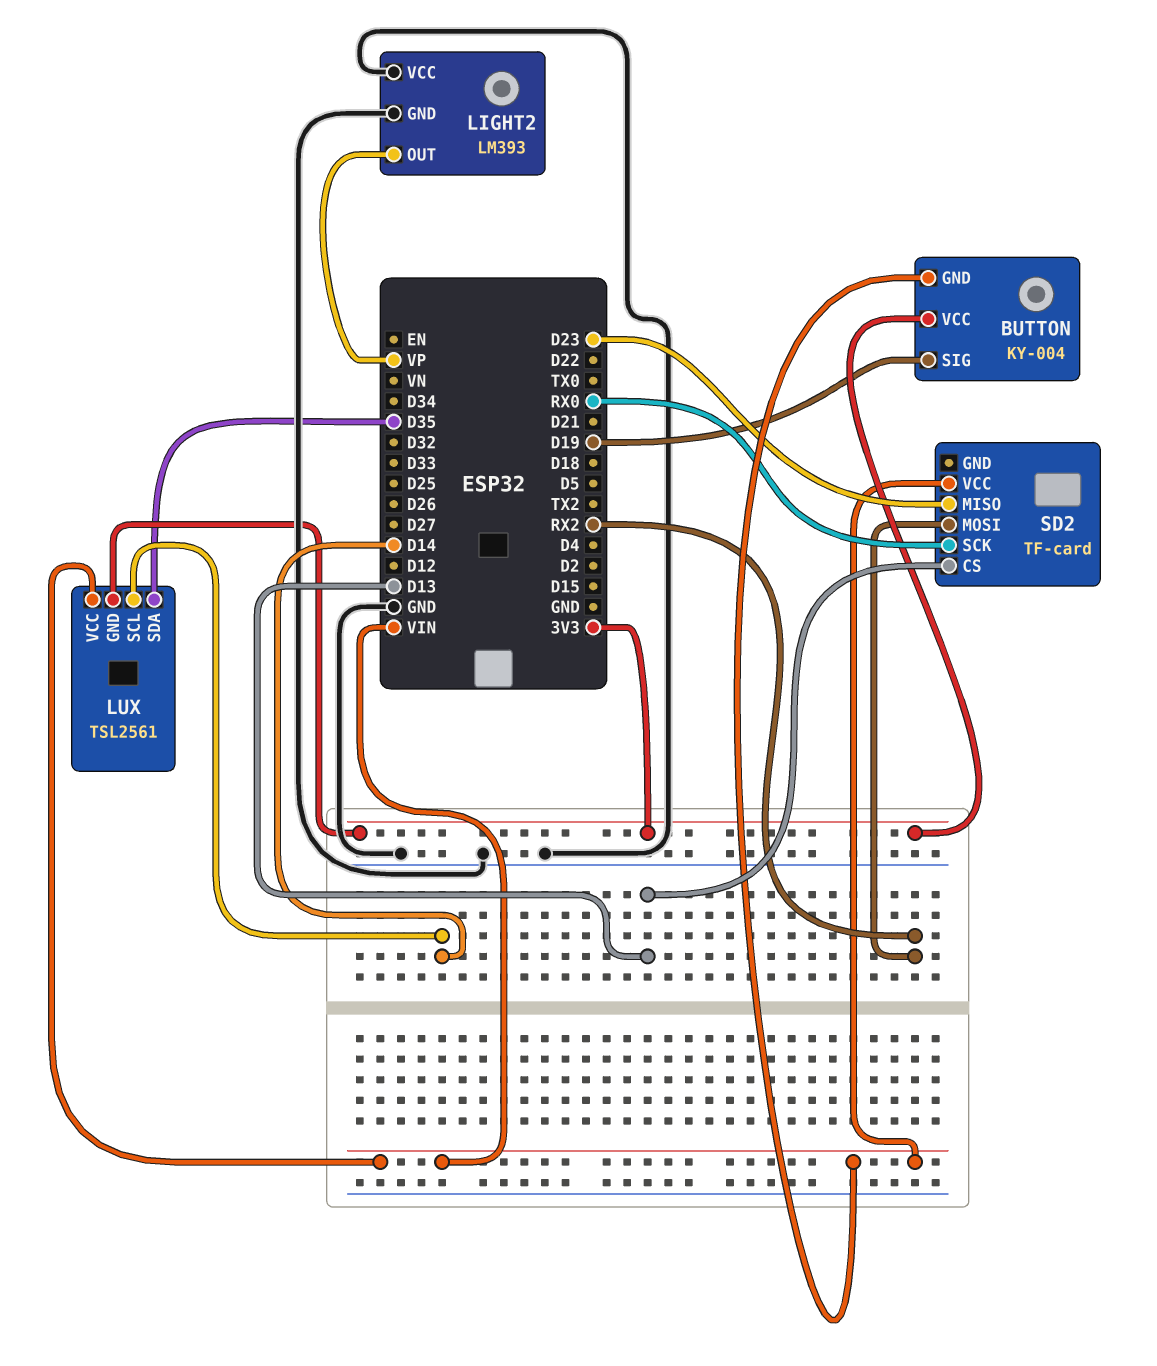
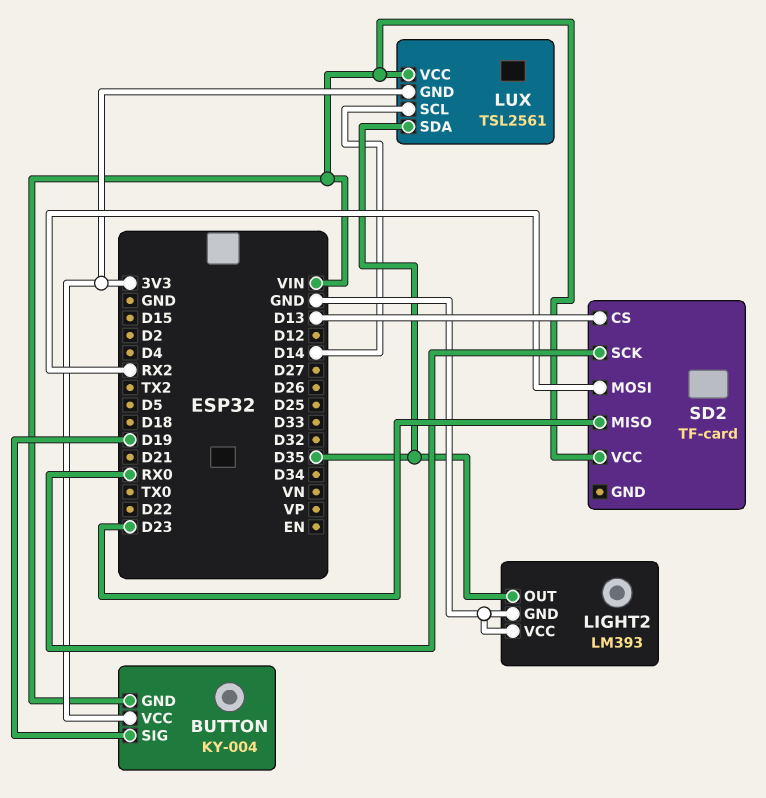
LIGHT2 pin OUT: VP -> D35

